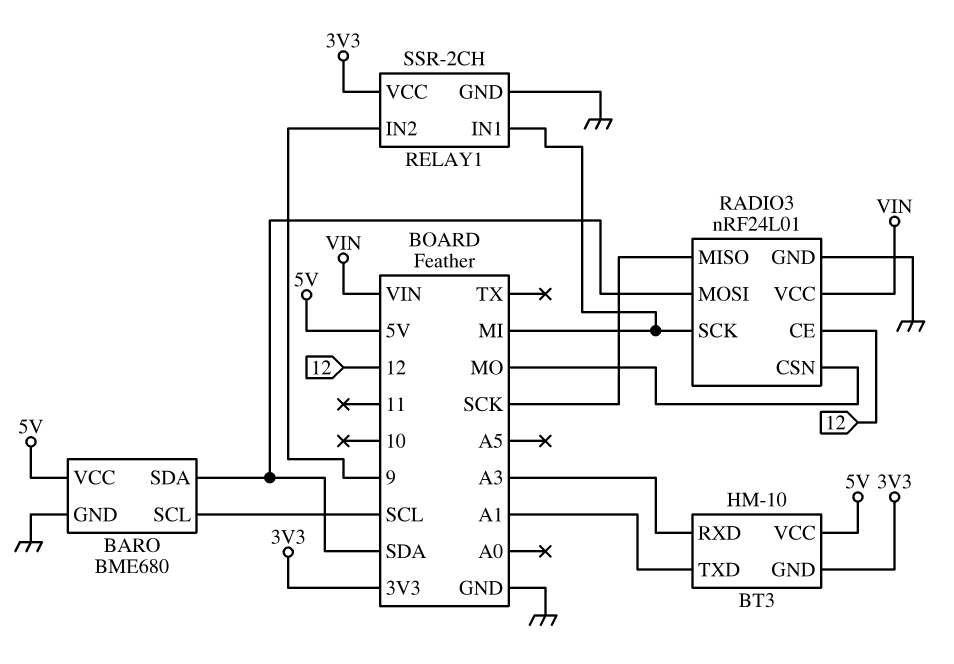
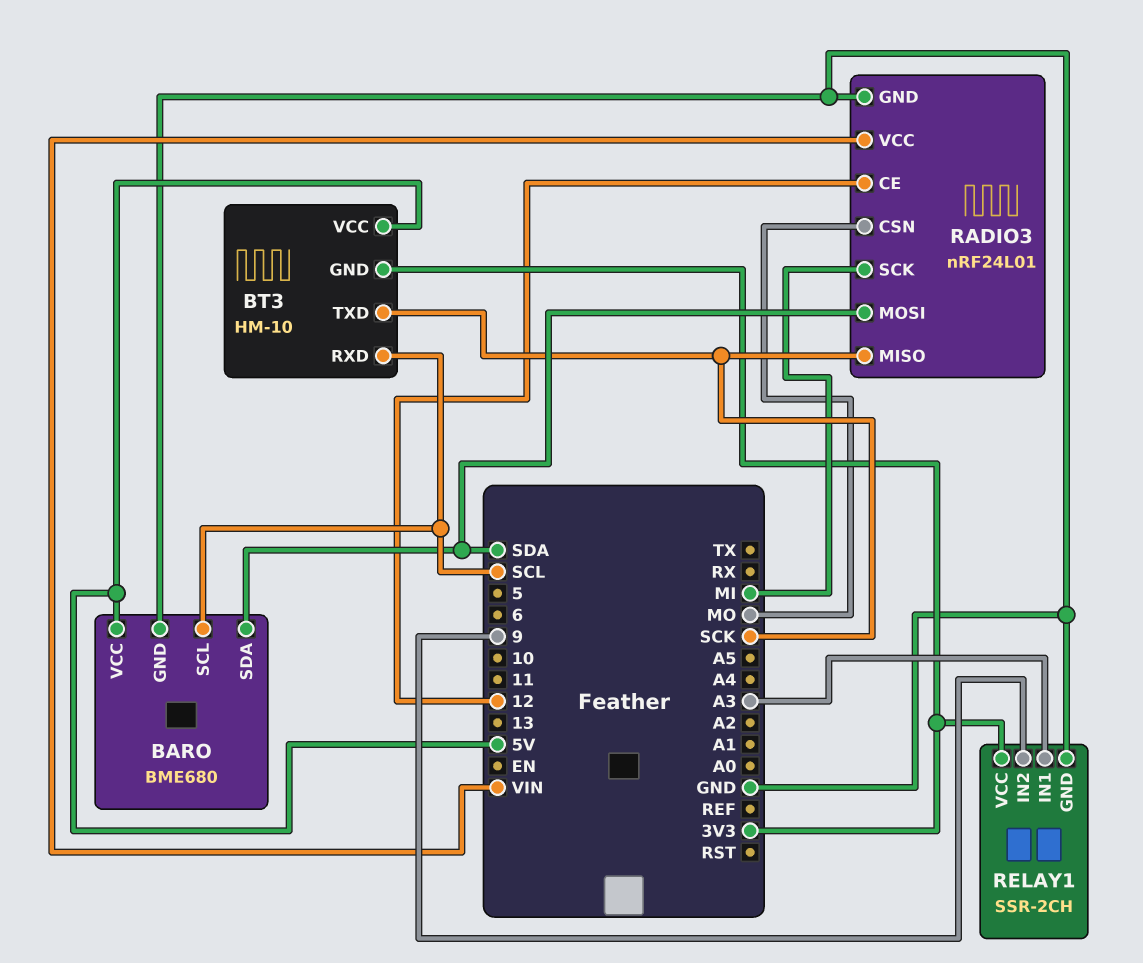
BT3 pin RXD: A3 -> SCL
BT3 pin TXD: A1 -> SCK
RELAY1 pin IN1: MI -> A3

